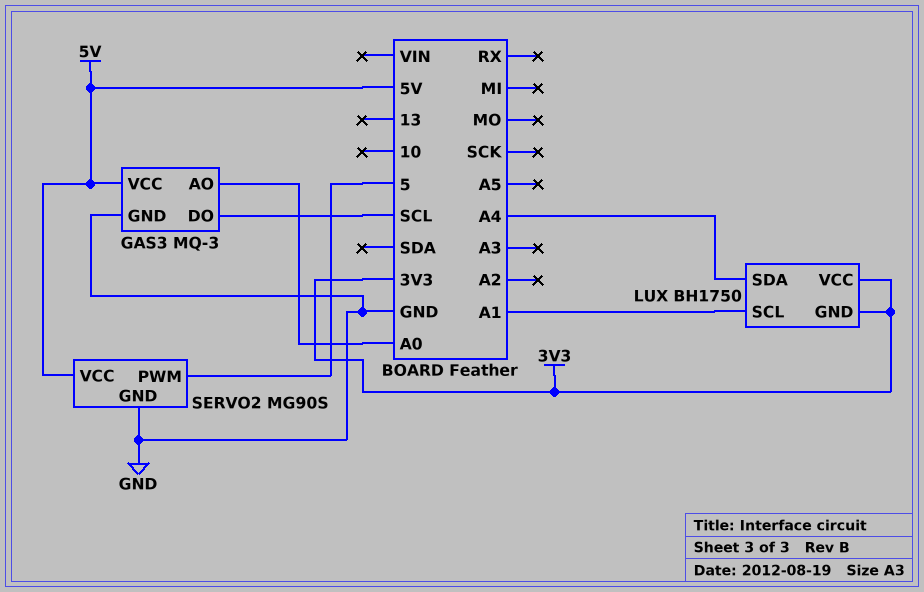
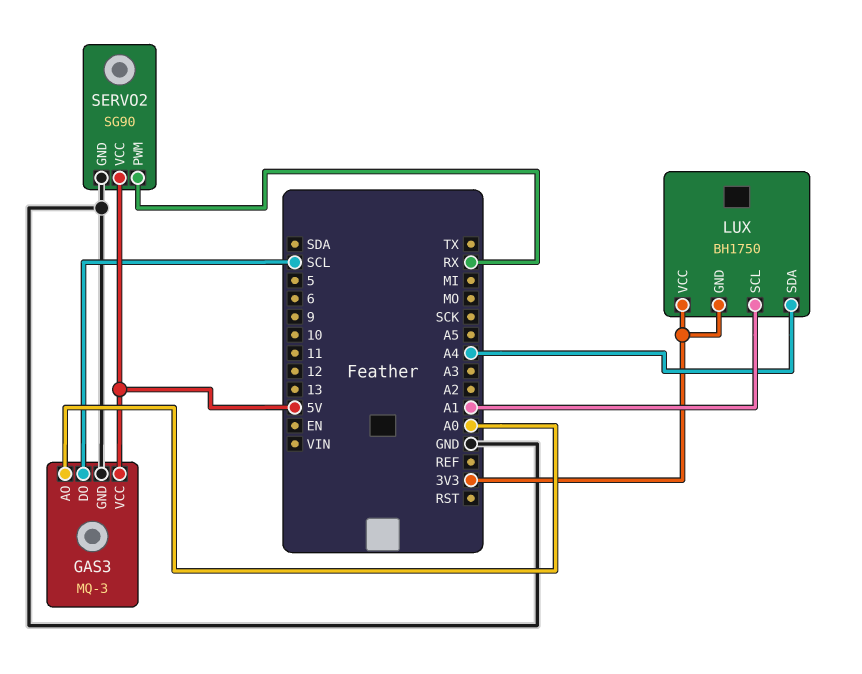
SERVO2: MG90S -> SG90
SERVO2 pin PWM: 5 -> RX

